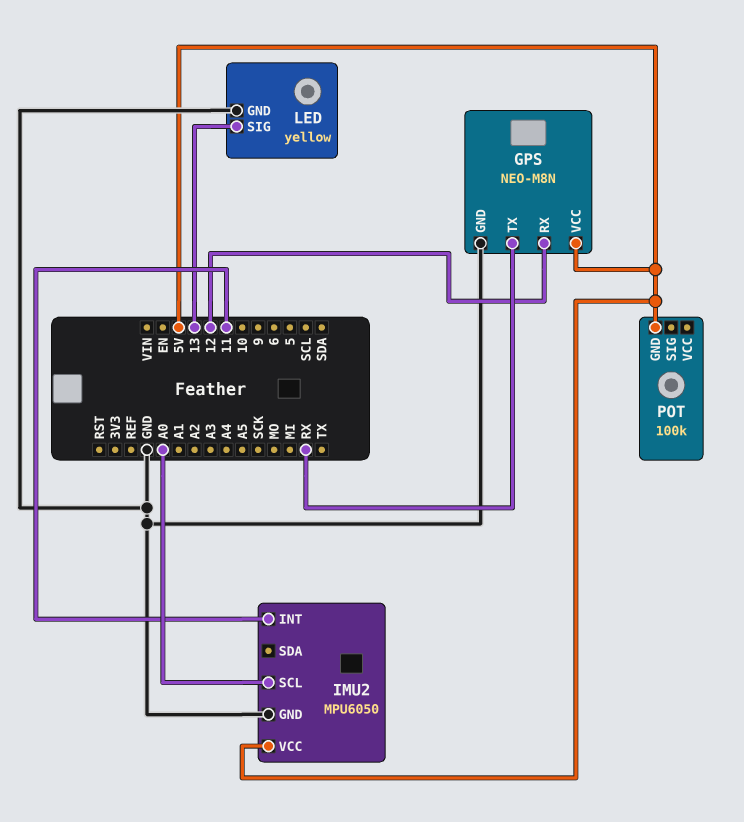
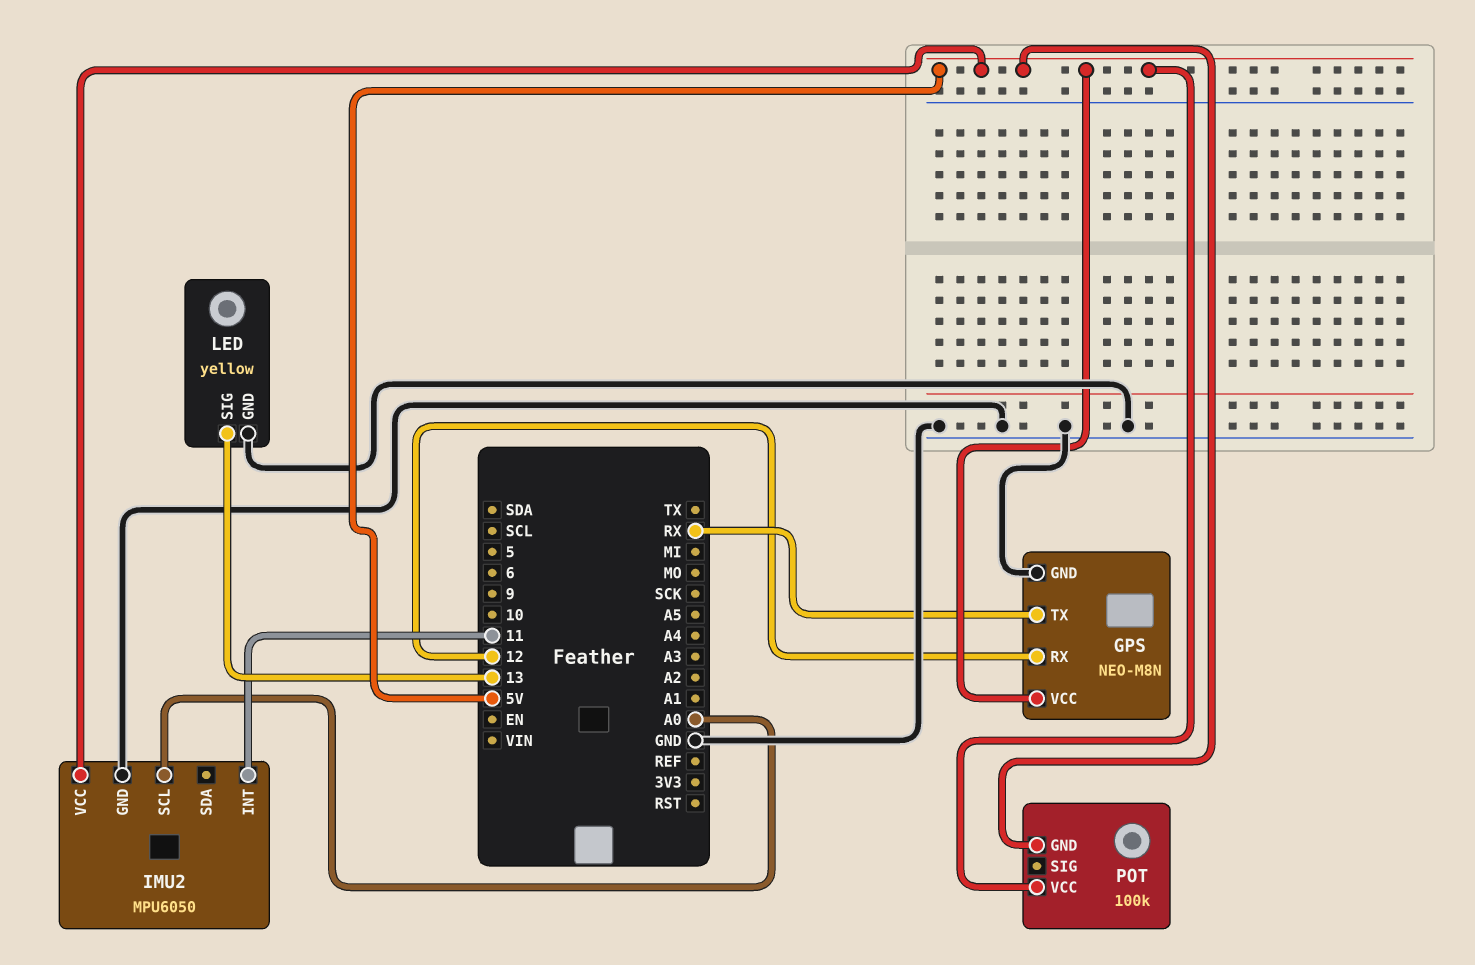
POT pin VCC: none -> 5V

